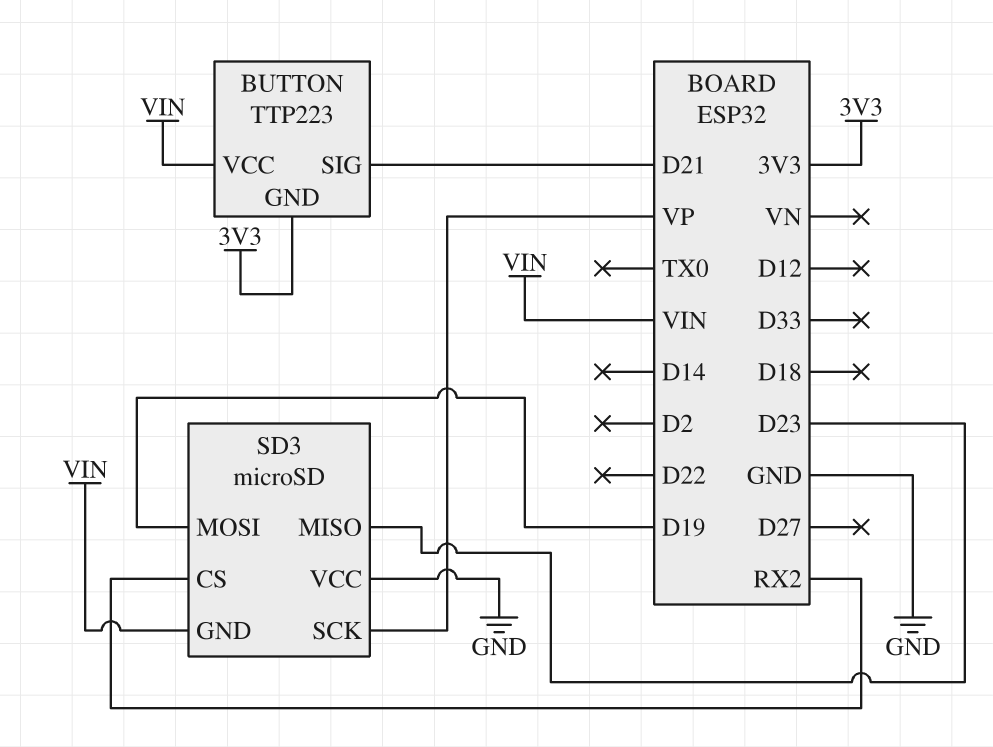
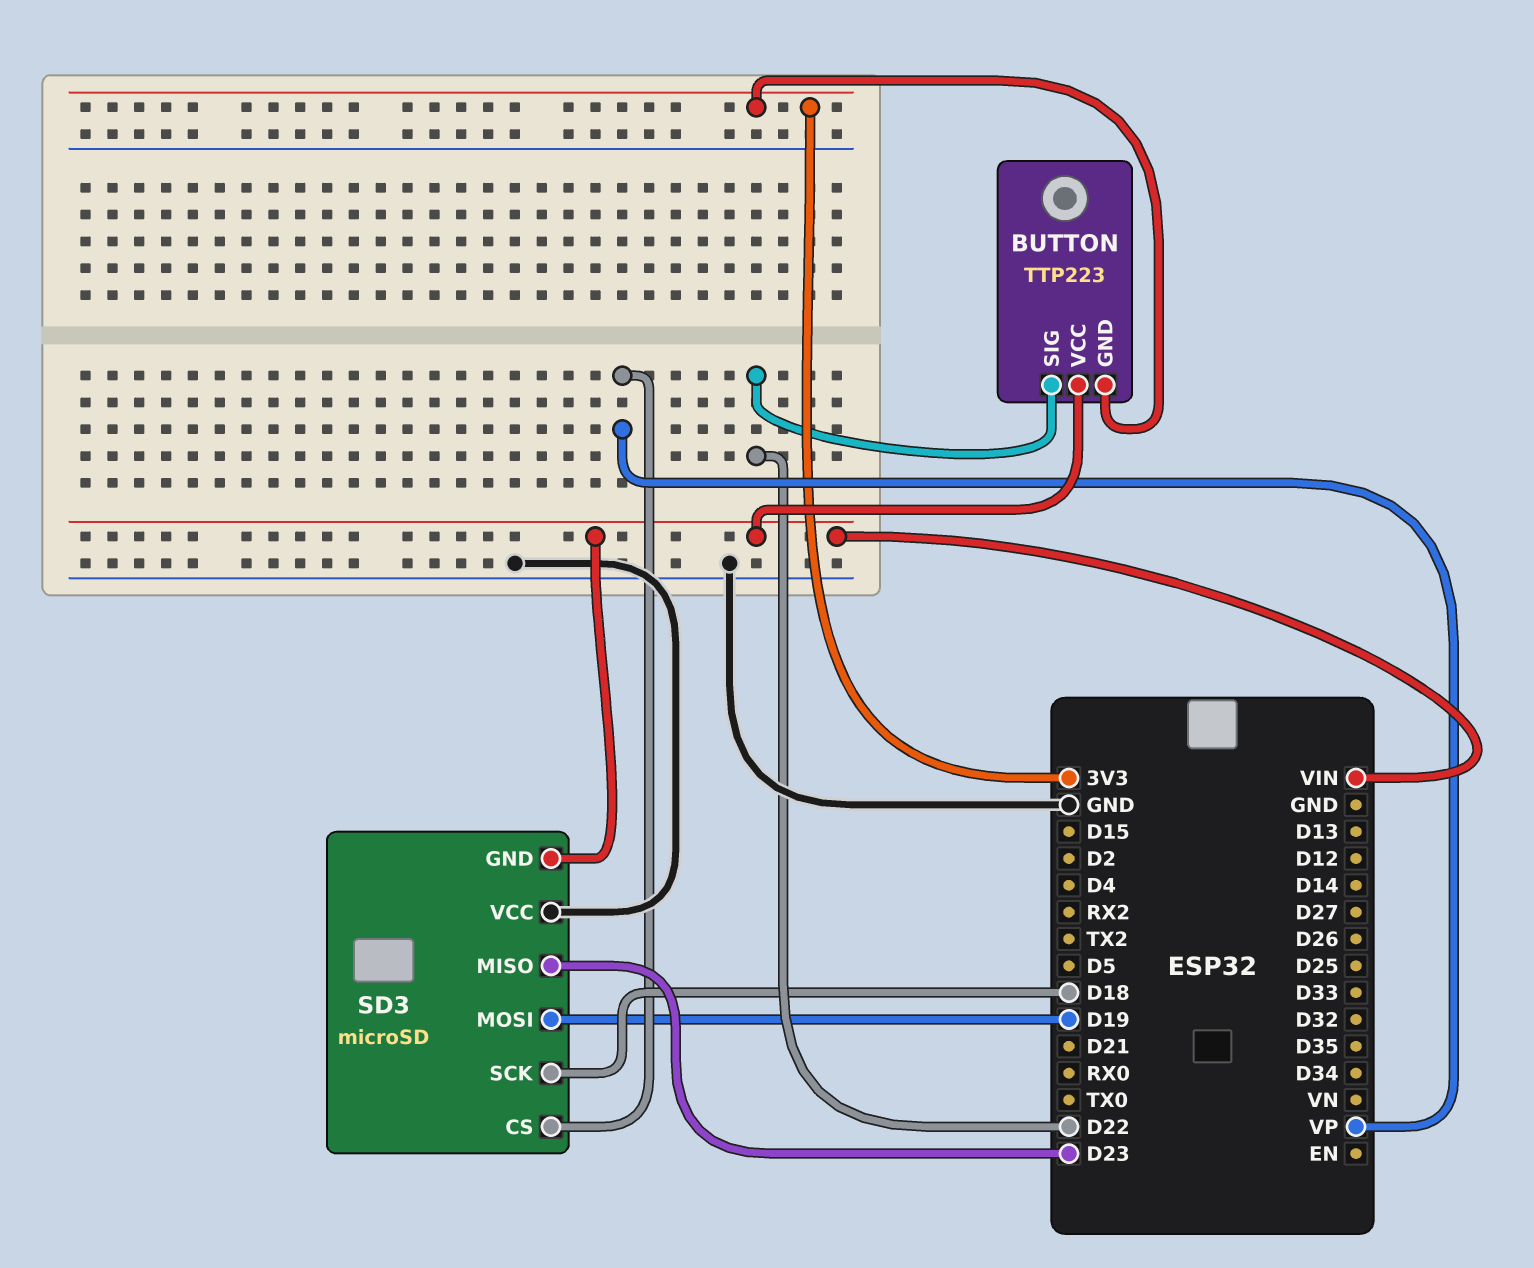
BUTTON pin SIG: D21 -> D22
SD3 pin CS: RX2 -> VP
SD3 pin SCK: VP -> D18

